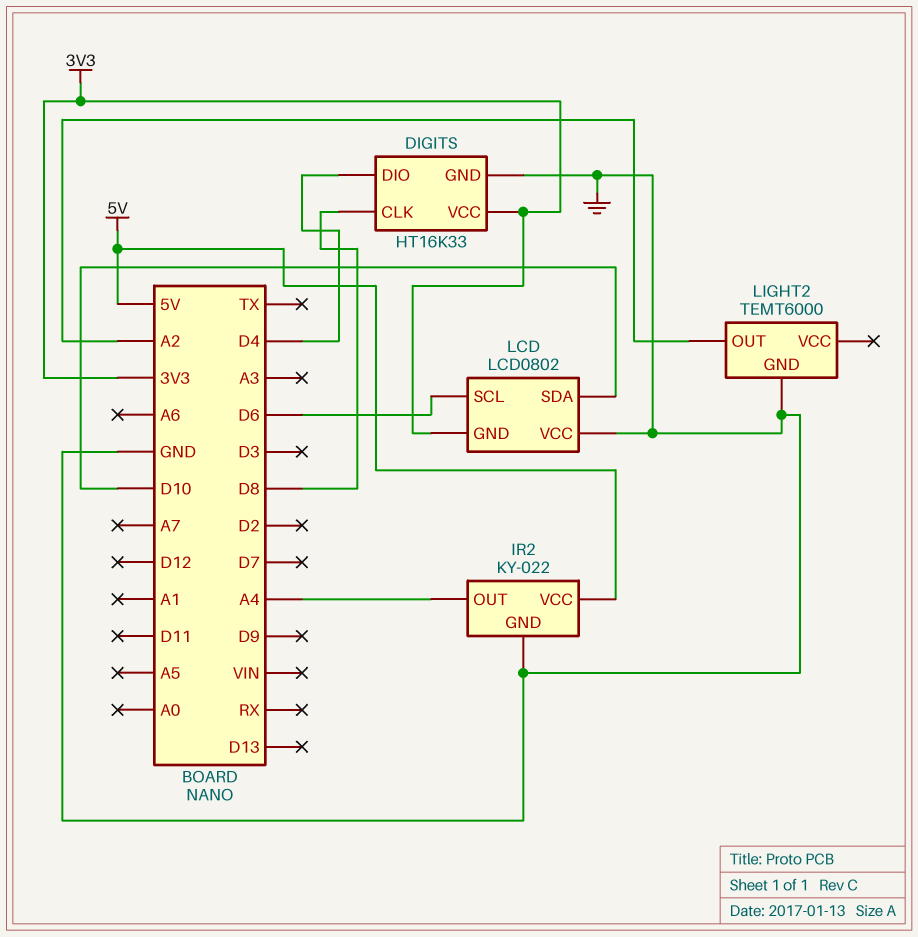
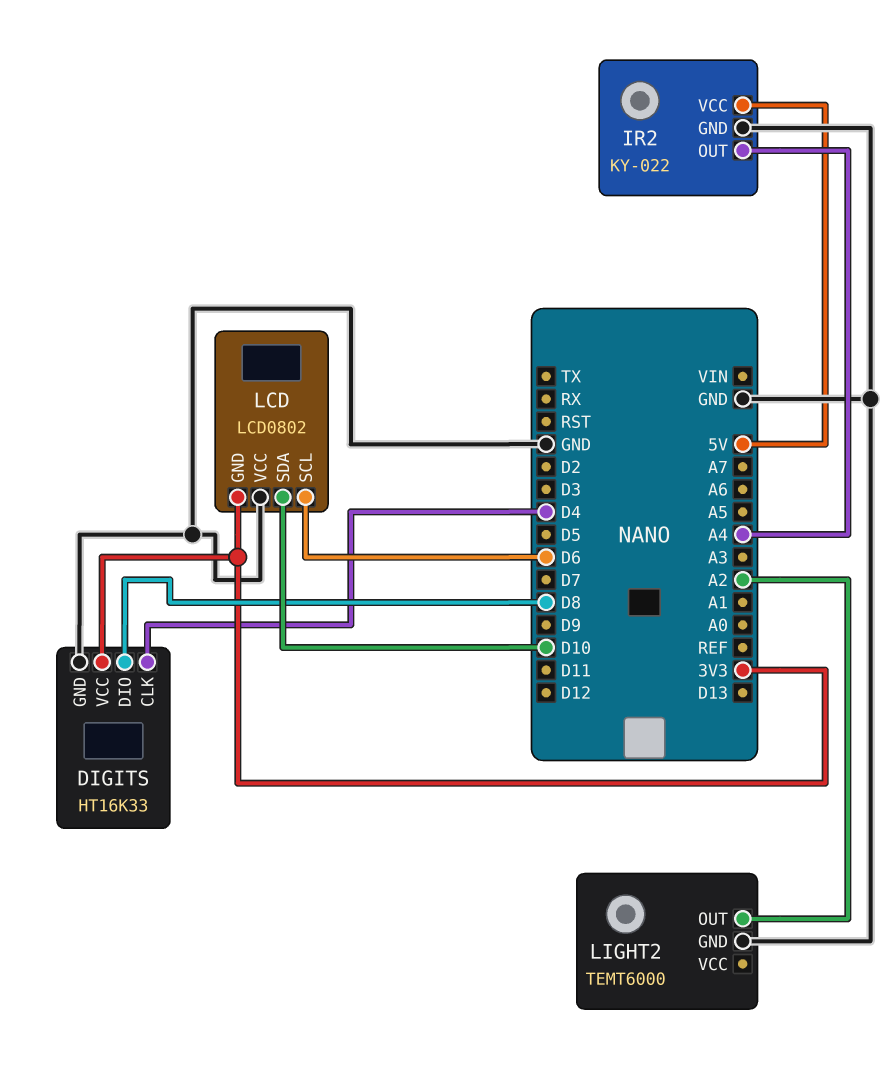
DIGITS pin CLK: D8 -> D4
DIGITS pin DIO: D4 -> D8

